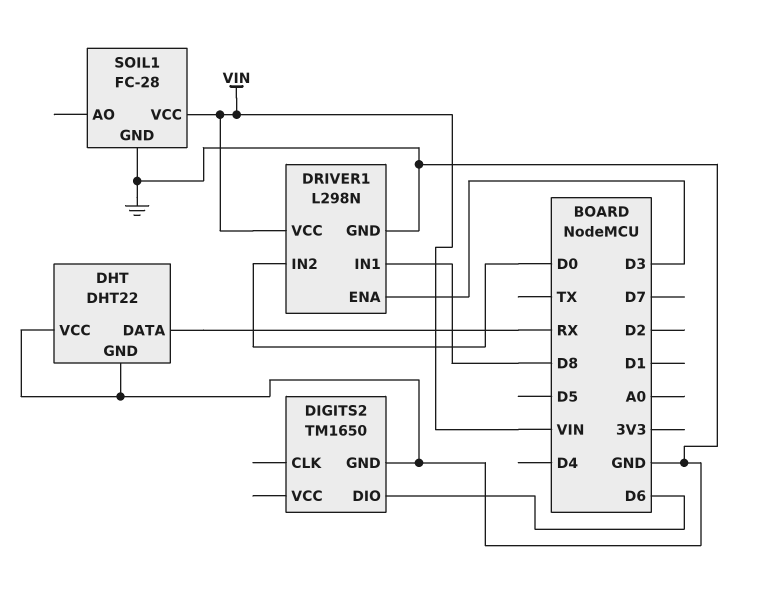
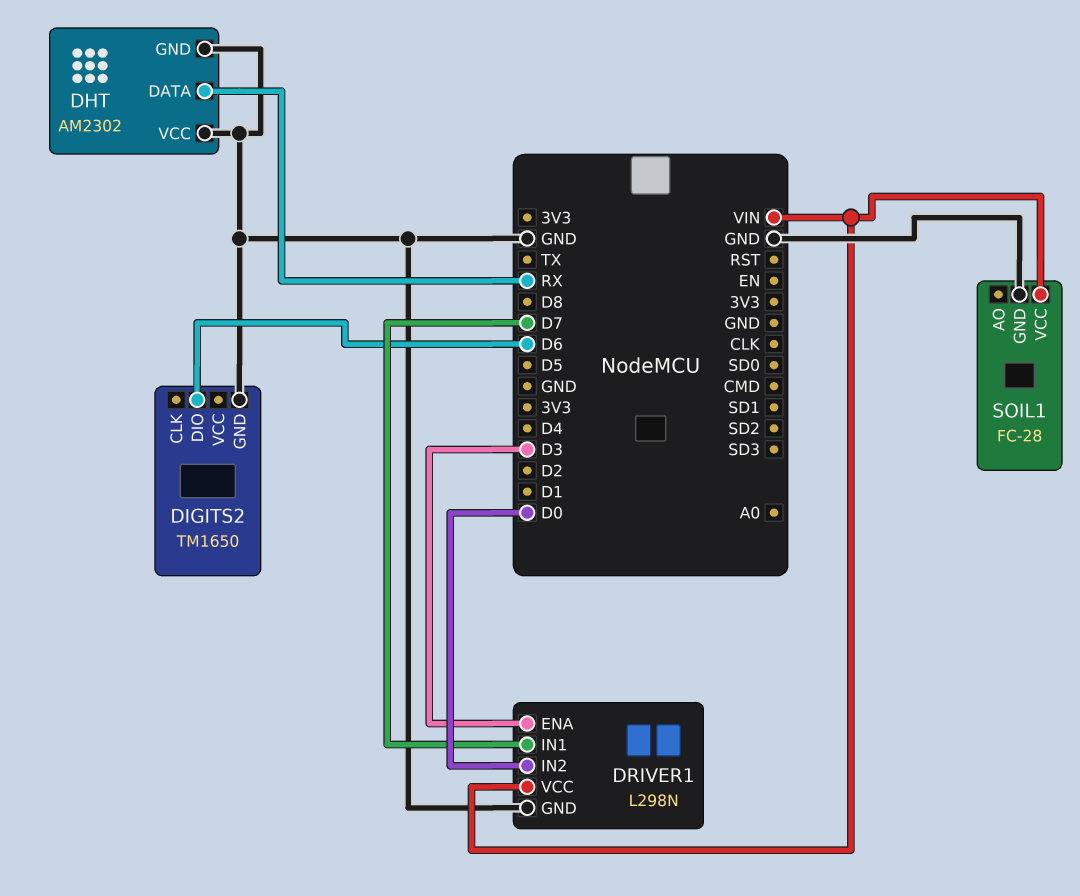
DHT: DHT22 -> AM2302
DRIVER1 pin IN1: D8 -> D7

